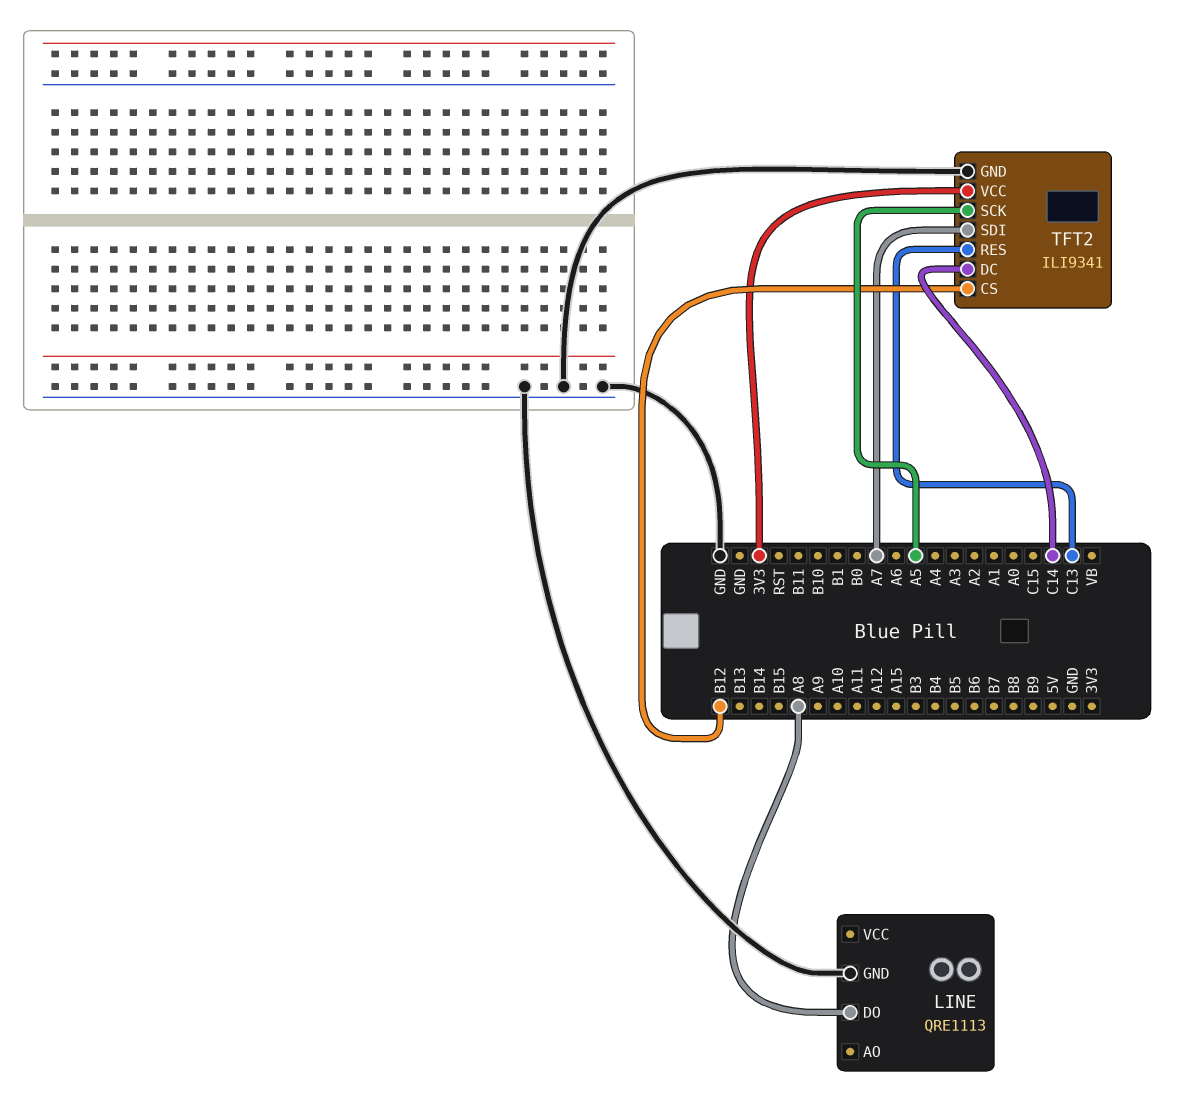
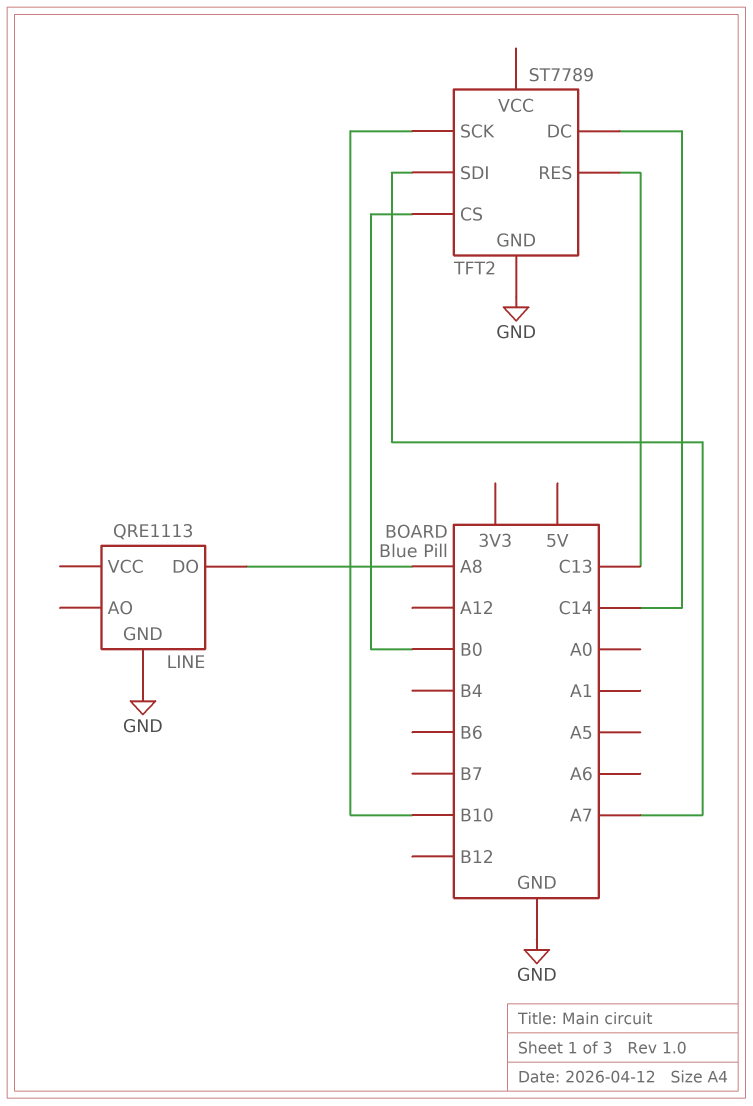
TFT2: ILI9341 -> ST7789
TFT2 pin CS: B12 -> B0
TFT2 pin SCK: A5 -> B10
TFT2 pin VCC: 3V3 -> none

